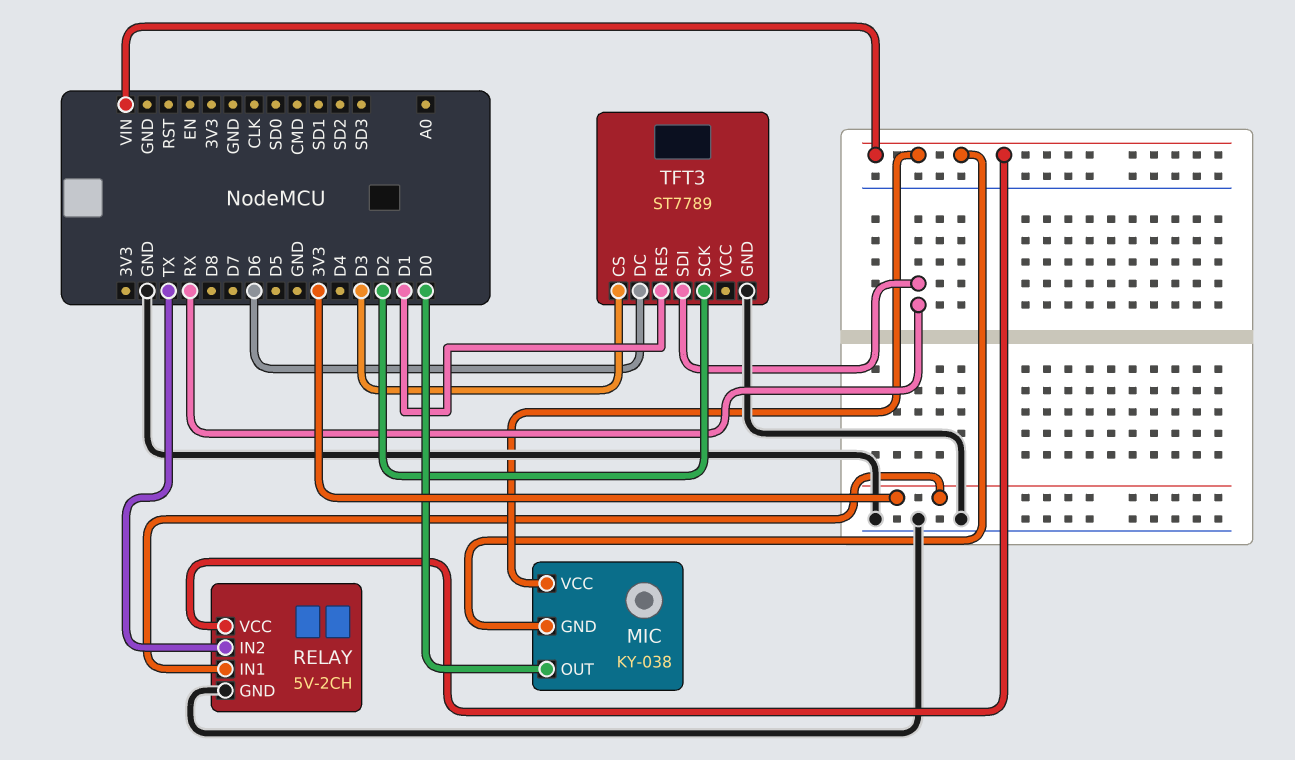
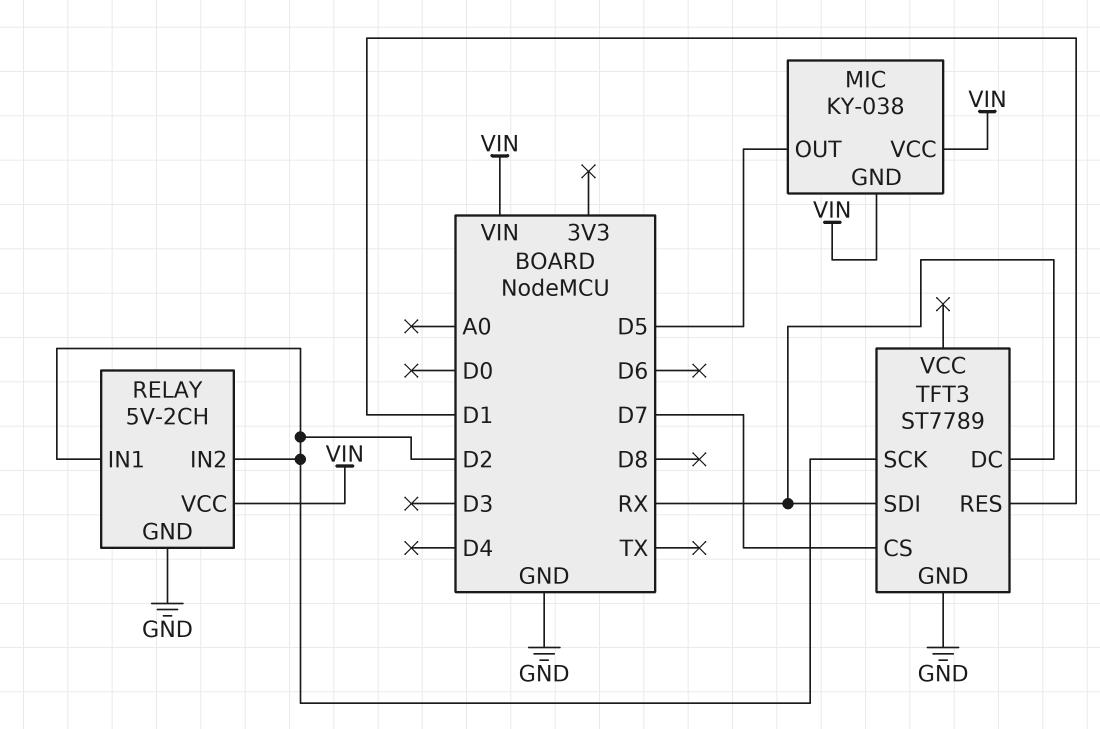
MIC pin OUT: D0 -> D5
RELAY pin IN1: 3V3 -> D2
RELAY pin IN2: TX -> D2
TFT3 pin CS: D3 -> D7
TFT3 pin DC: D6 -> RX

